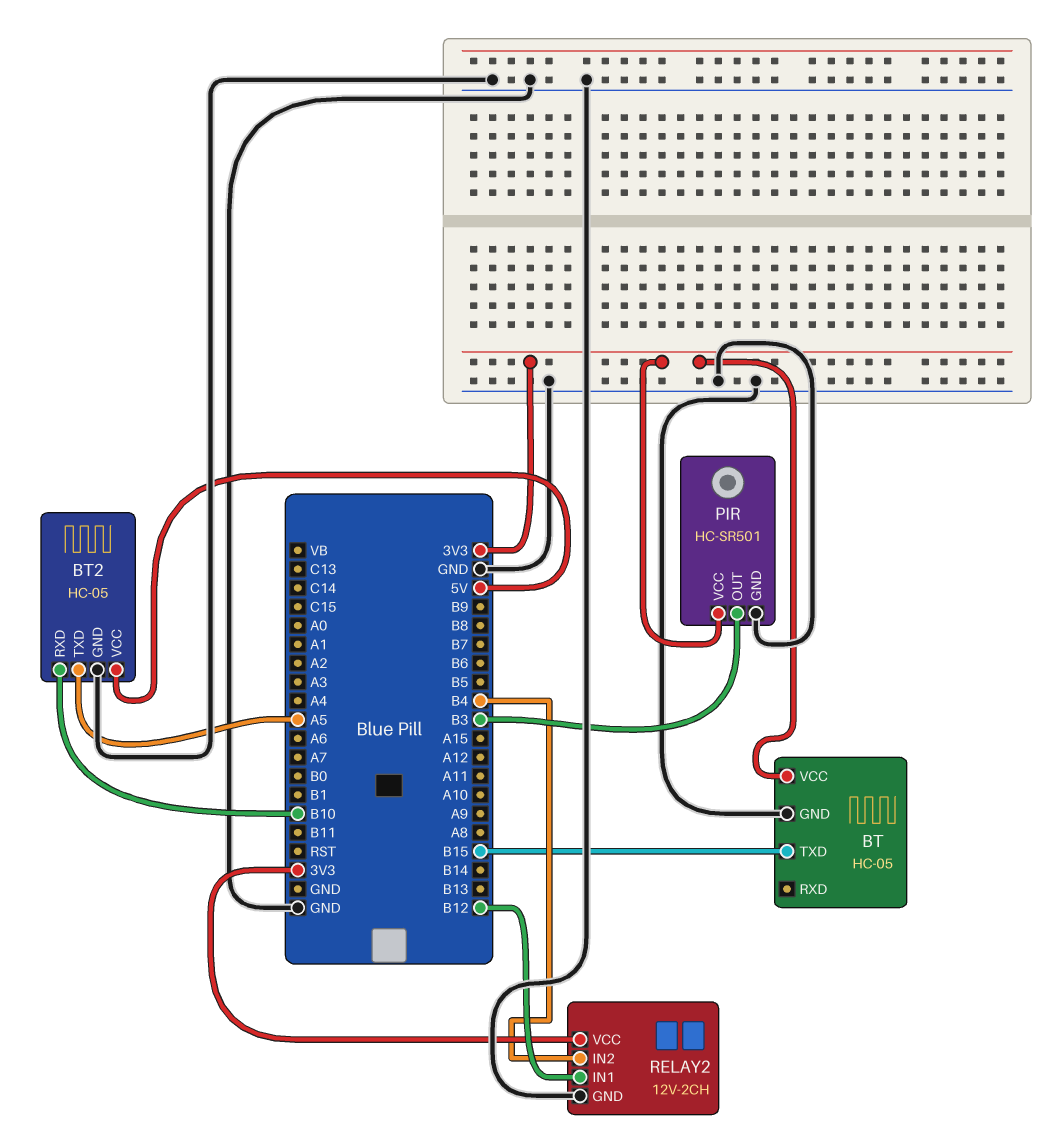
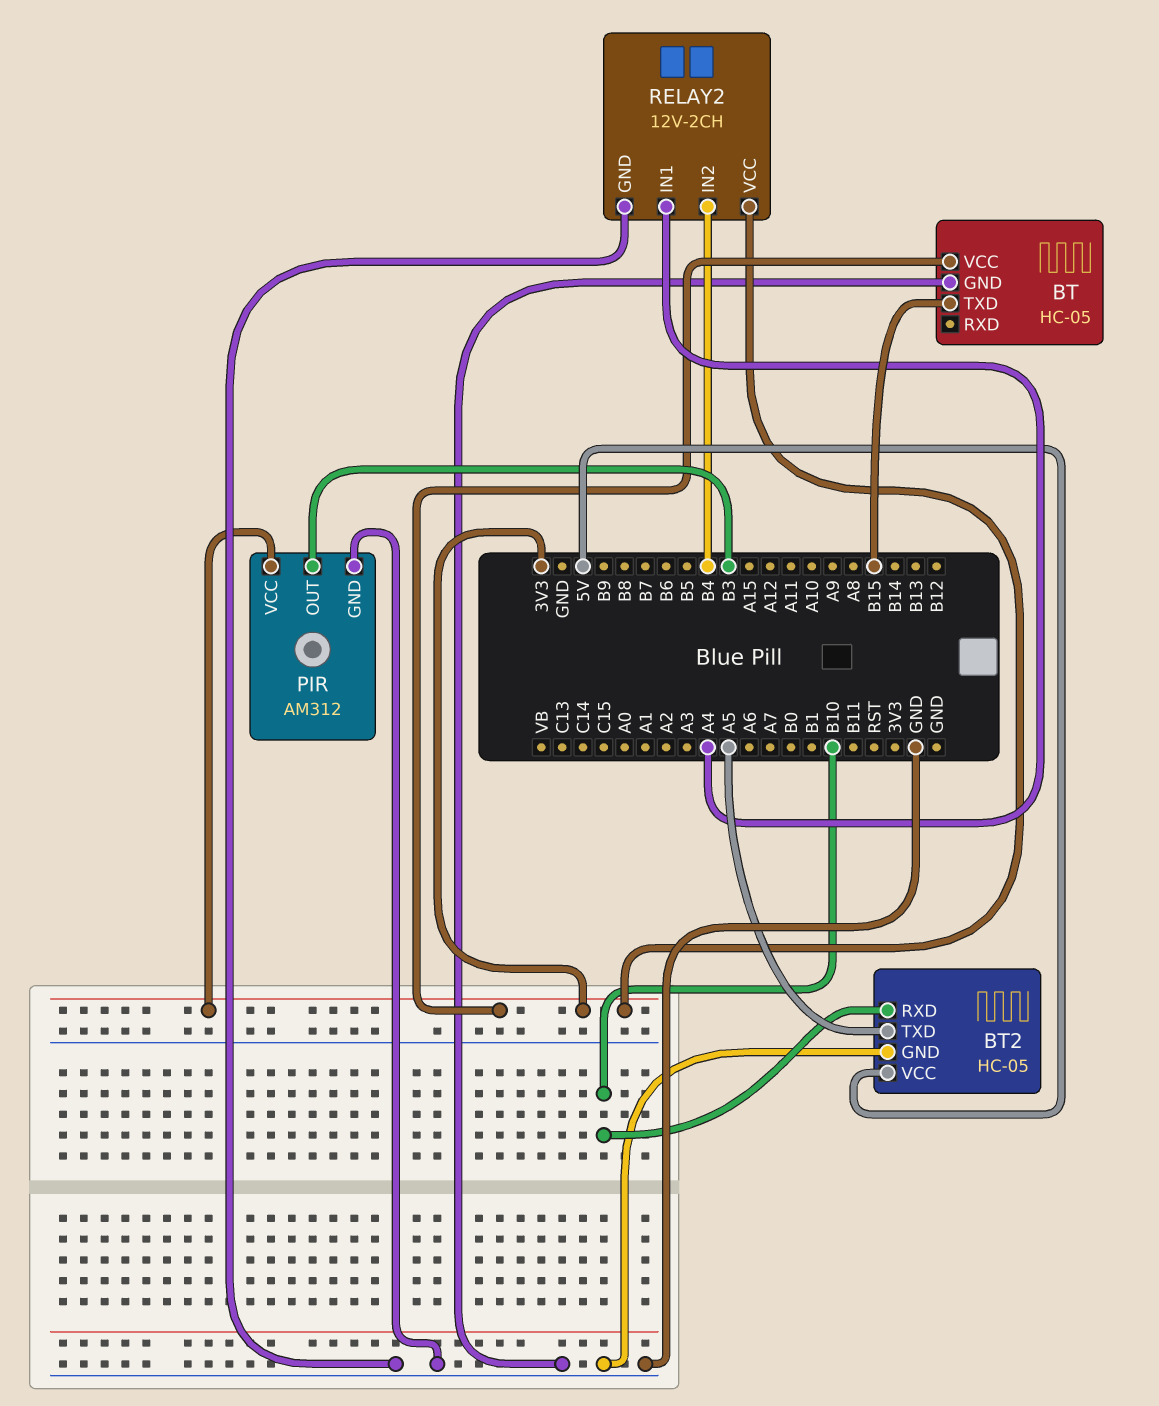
PIR: HC-SR501 -> AM312
RELAY2 pin IN1: B12 -> A4

